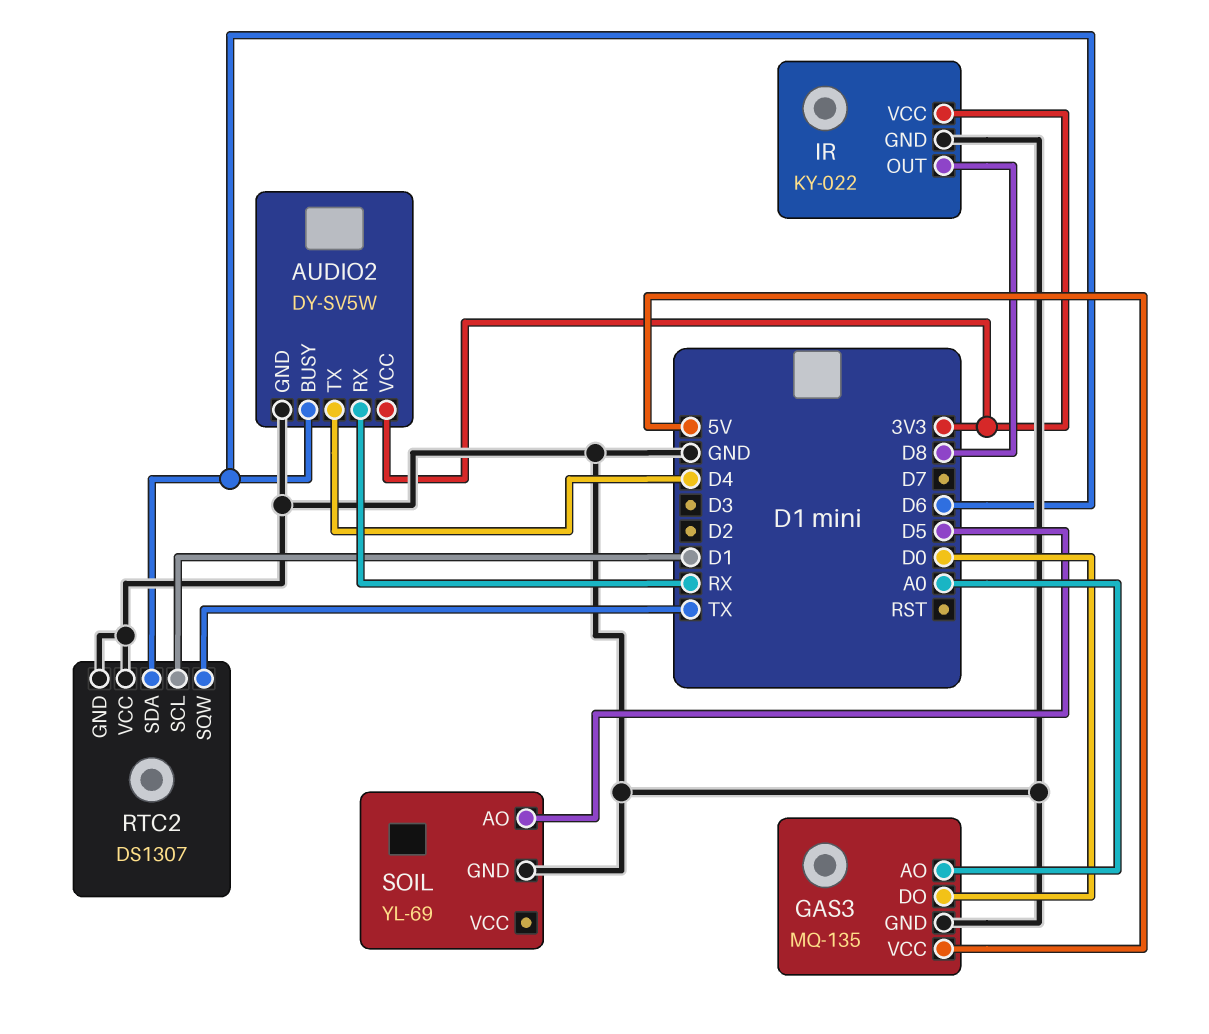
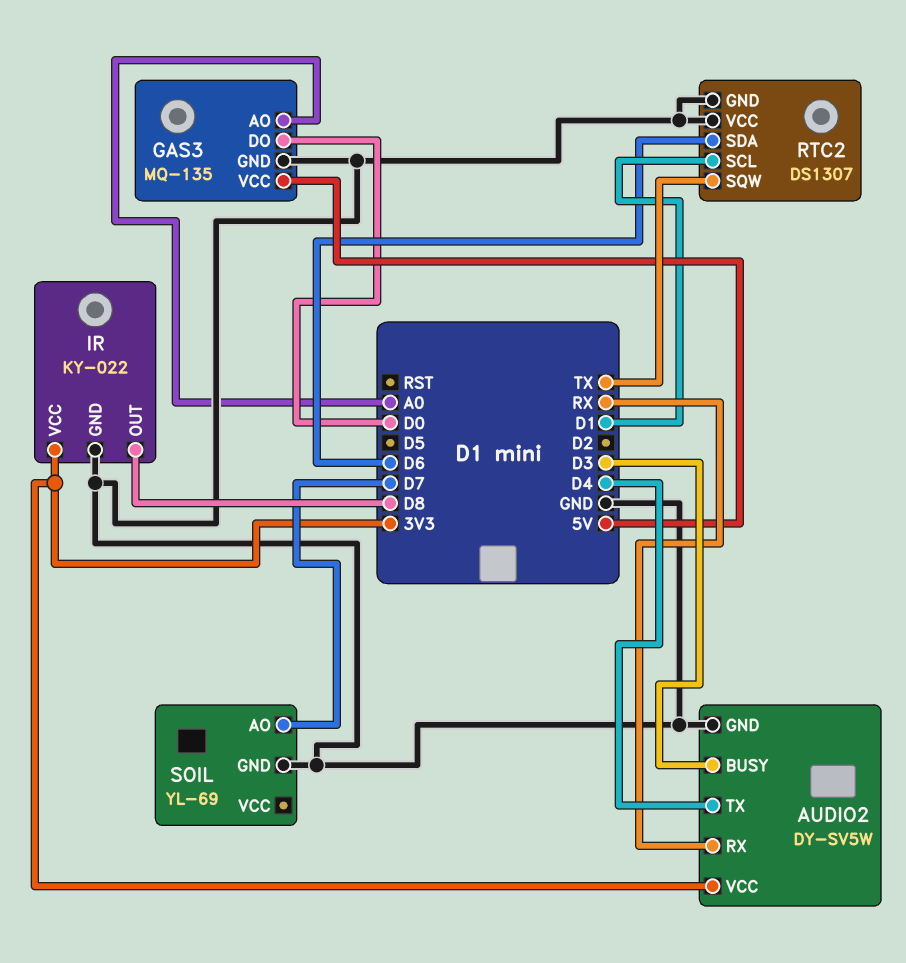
AUDIO2 pin BUSY: D6 -> D3
SOIL pin AO: D5 -> D7

